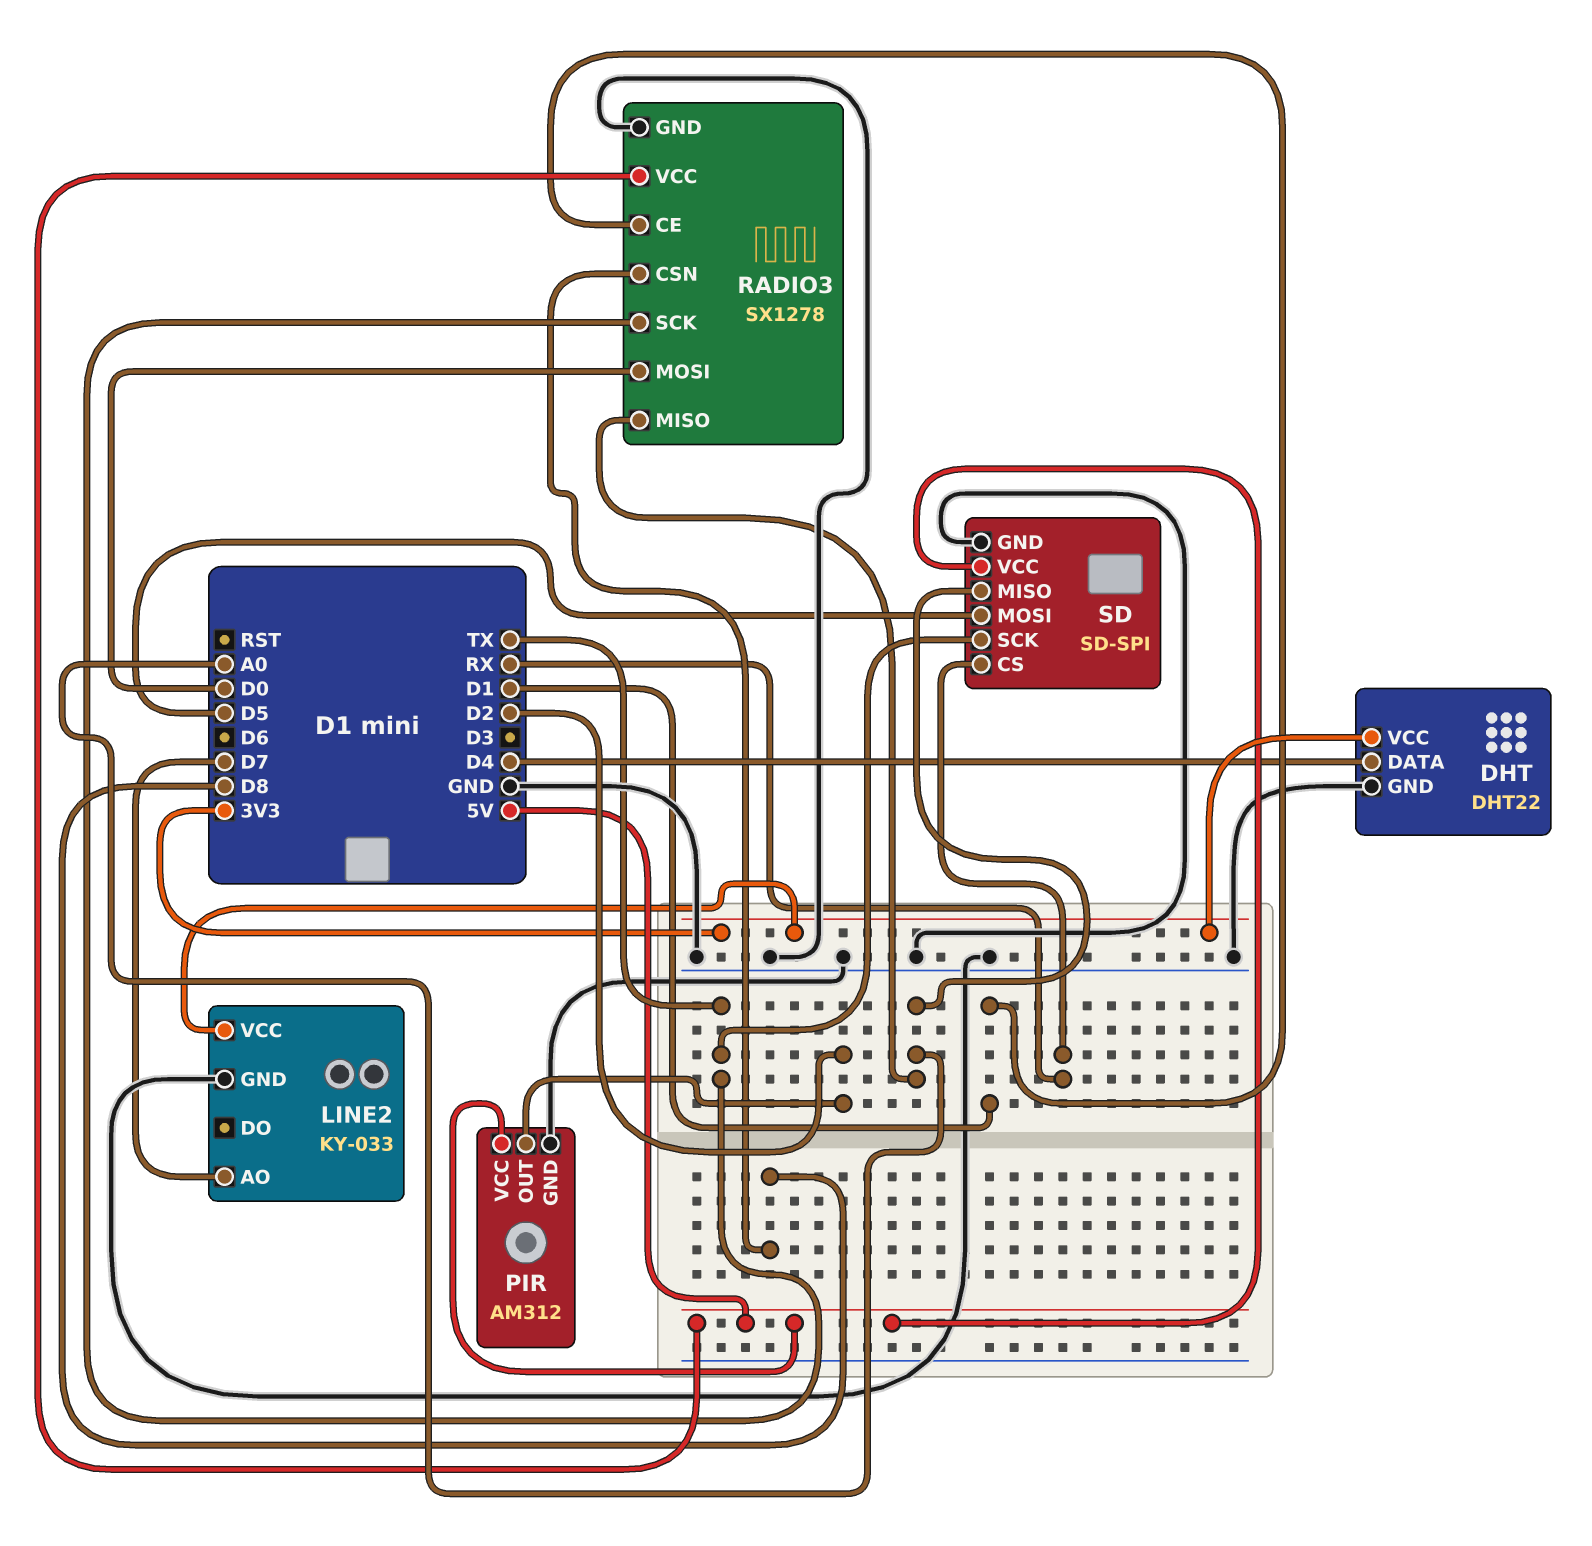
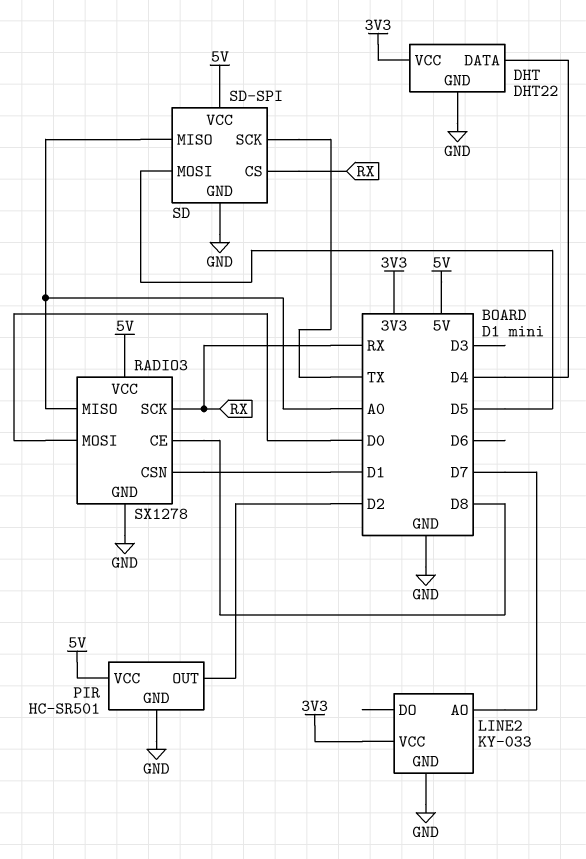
PIR: AM312 -> HC-SR501
RADIO3 pin CE: D1 -> D8
RADIO3 pin CSN: D8 -> D1
RADIO3 pin SCK: TX -> RX

